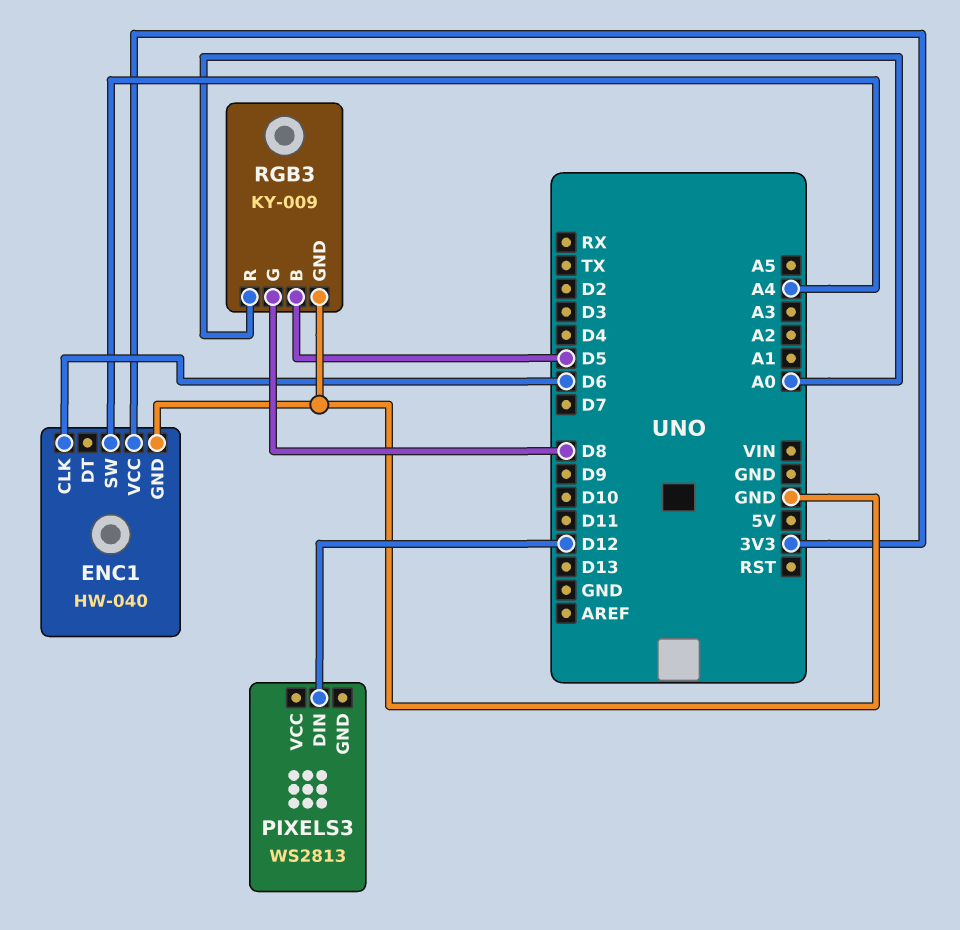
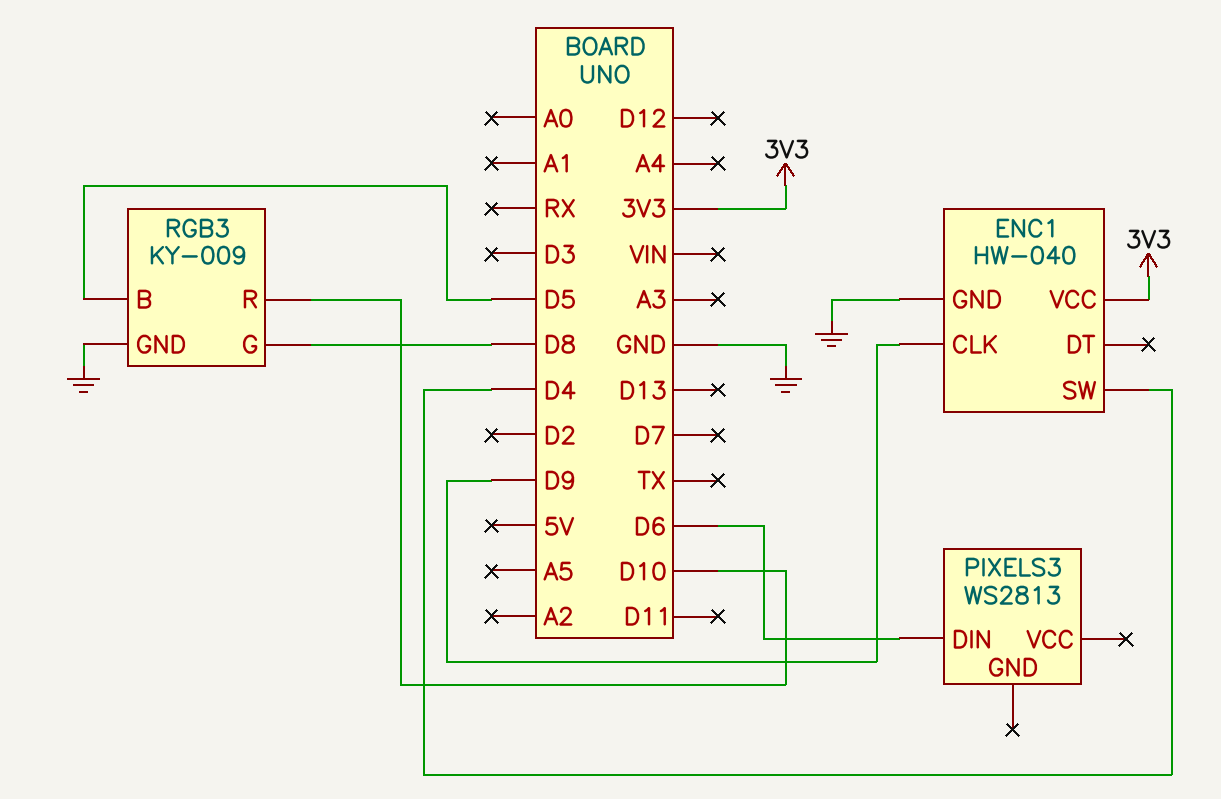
ENC1 pin CLK: D6 -> D9
ENC1 pin SW: A4 -> D4
PIXELS3 pin DIN: D12 -> D6
RGB3 pin R: A0 -> D10

